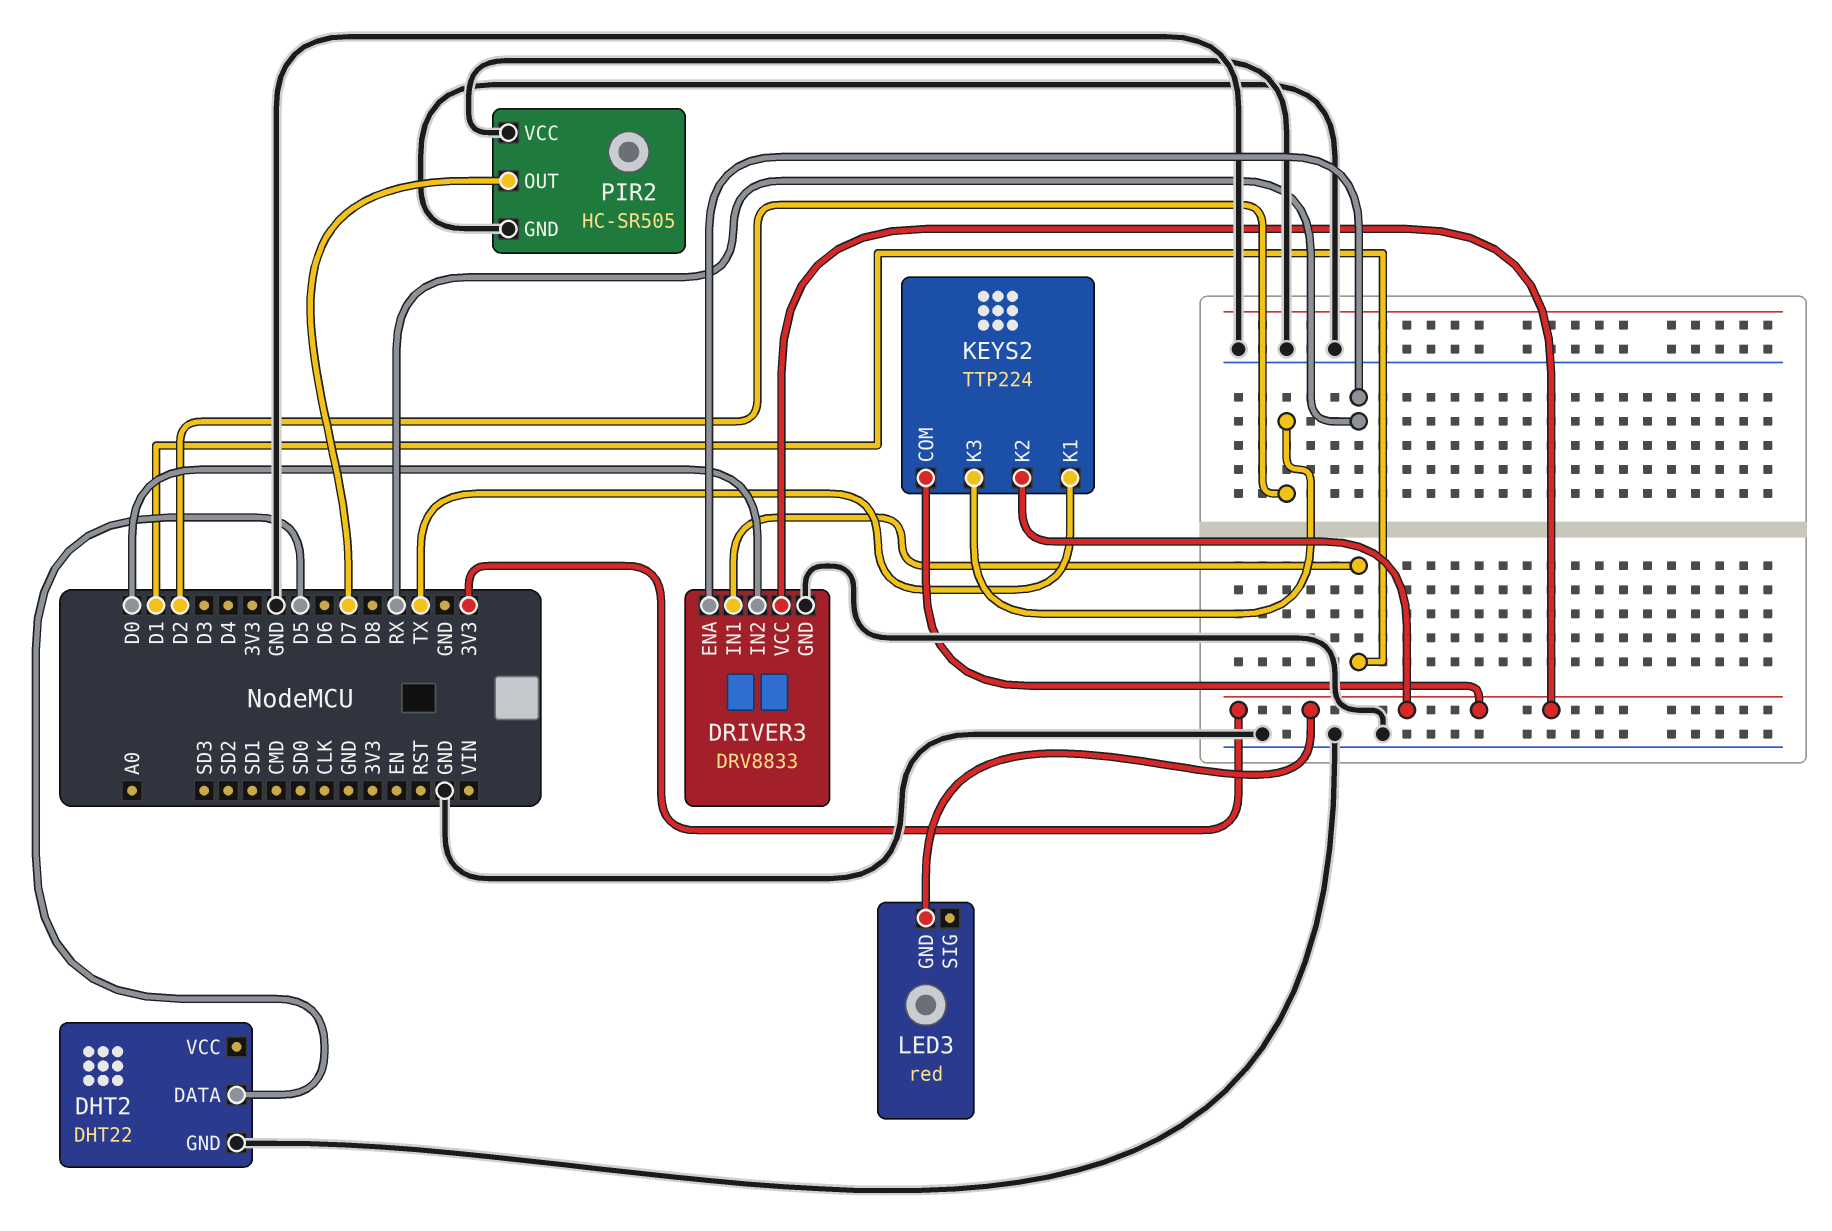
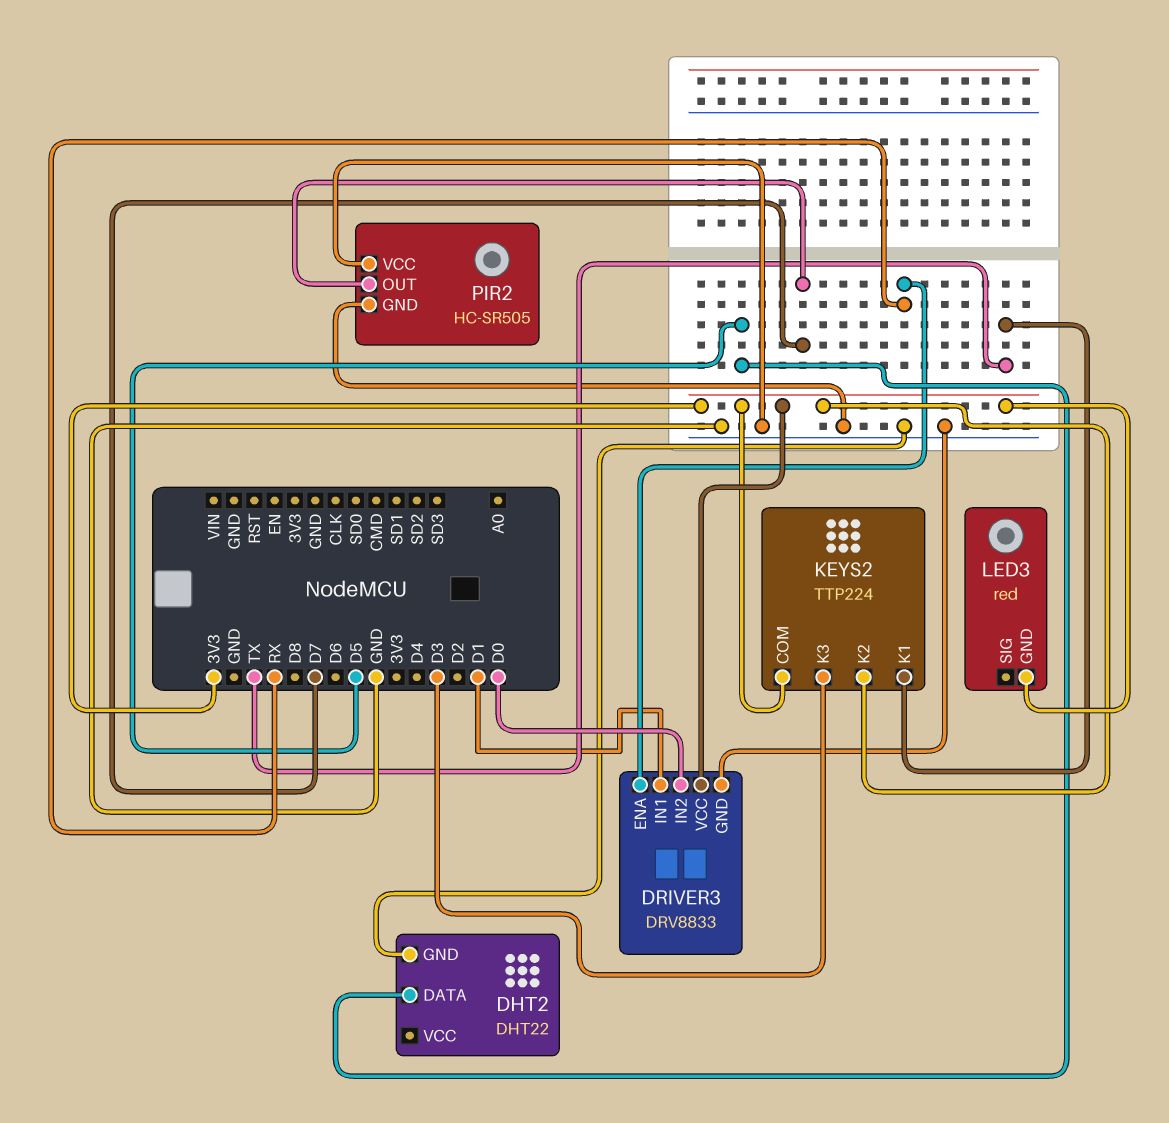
KEYS2 pin K3: D2 -> D3

